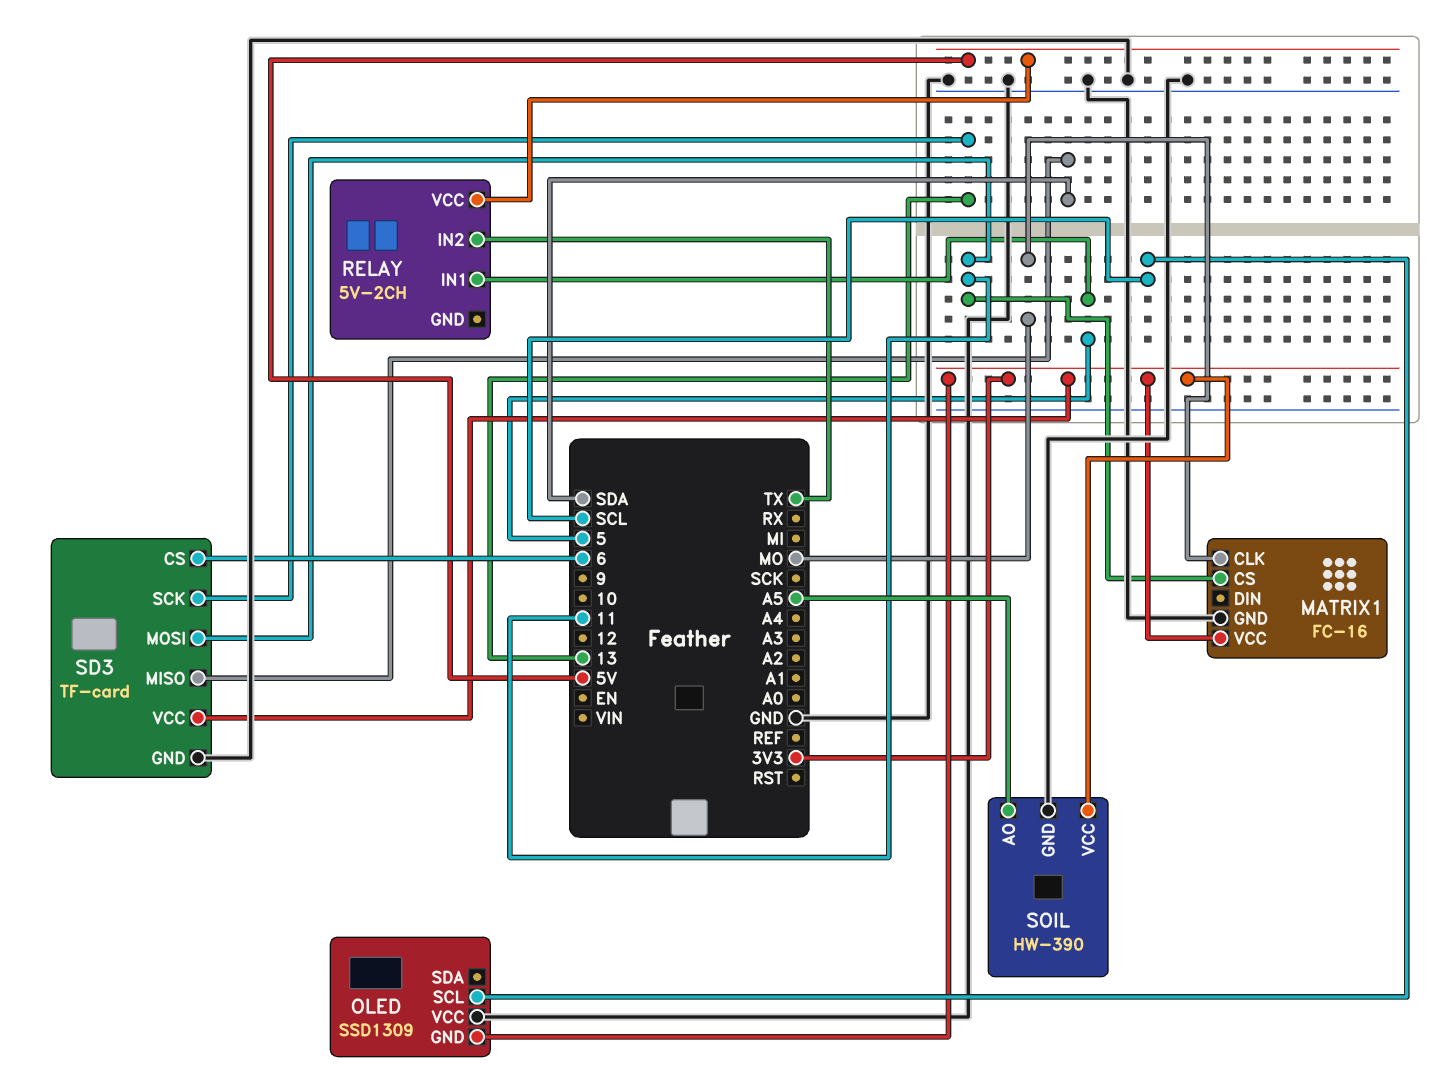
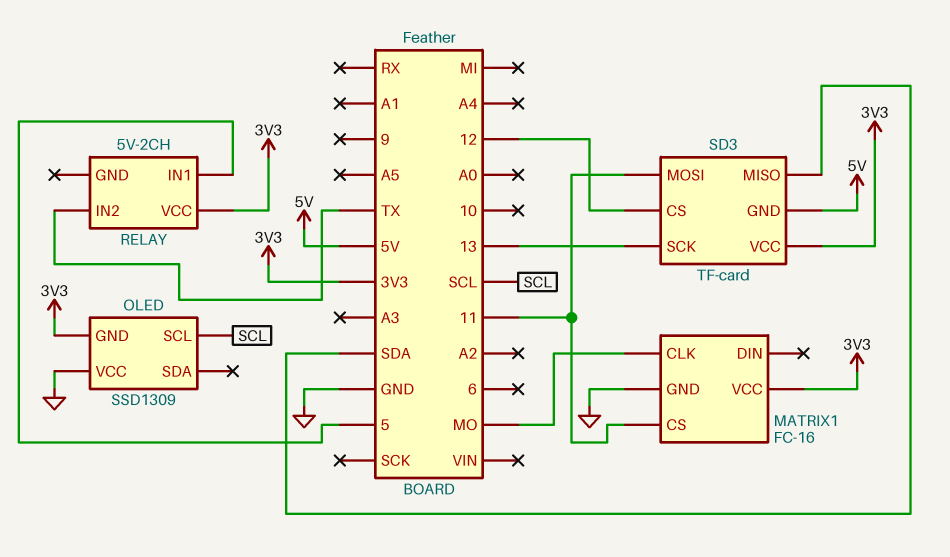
RELAY pin VCC: 5V -> 3V3
SD3 pin CS: 6 -> 12
SD3 pin GND: GND -> 5V
SOIL: HW-390 -> none
SOIL pin AO: A5 -> none
SOIL pin GND: GND -> none
SOIL pin VCC: 3V3 -> none

